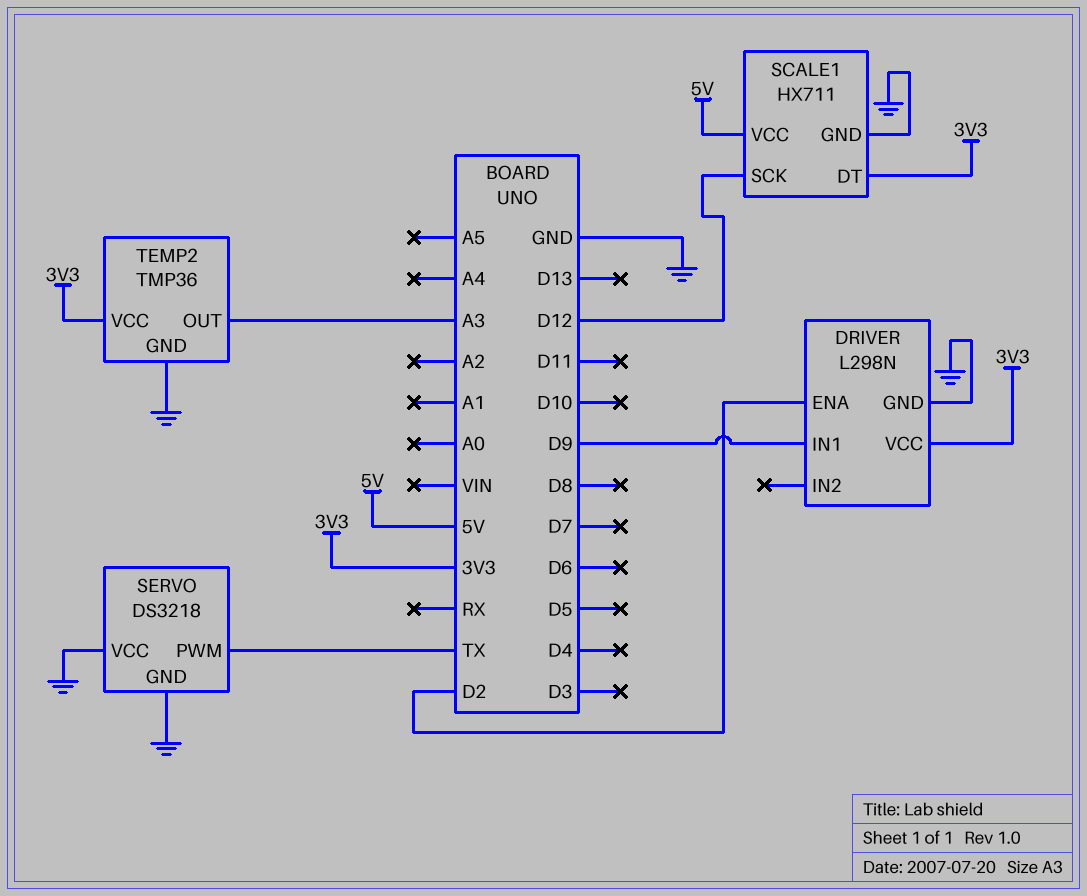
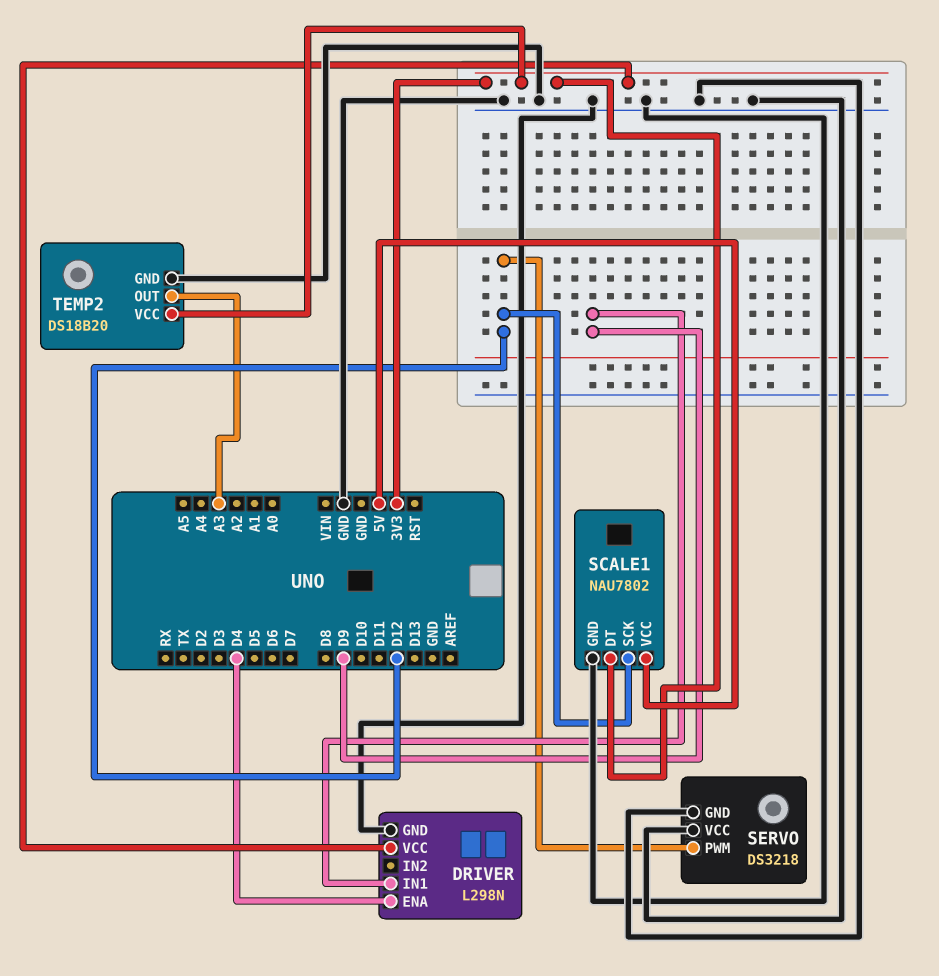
DRIVER pin ENA: D2 -> D4
SCALE1: HX711 -> NAU7802
SERVO pin PWM: TX -> D12
TEMP2: TMP36 -> DS18B20

